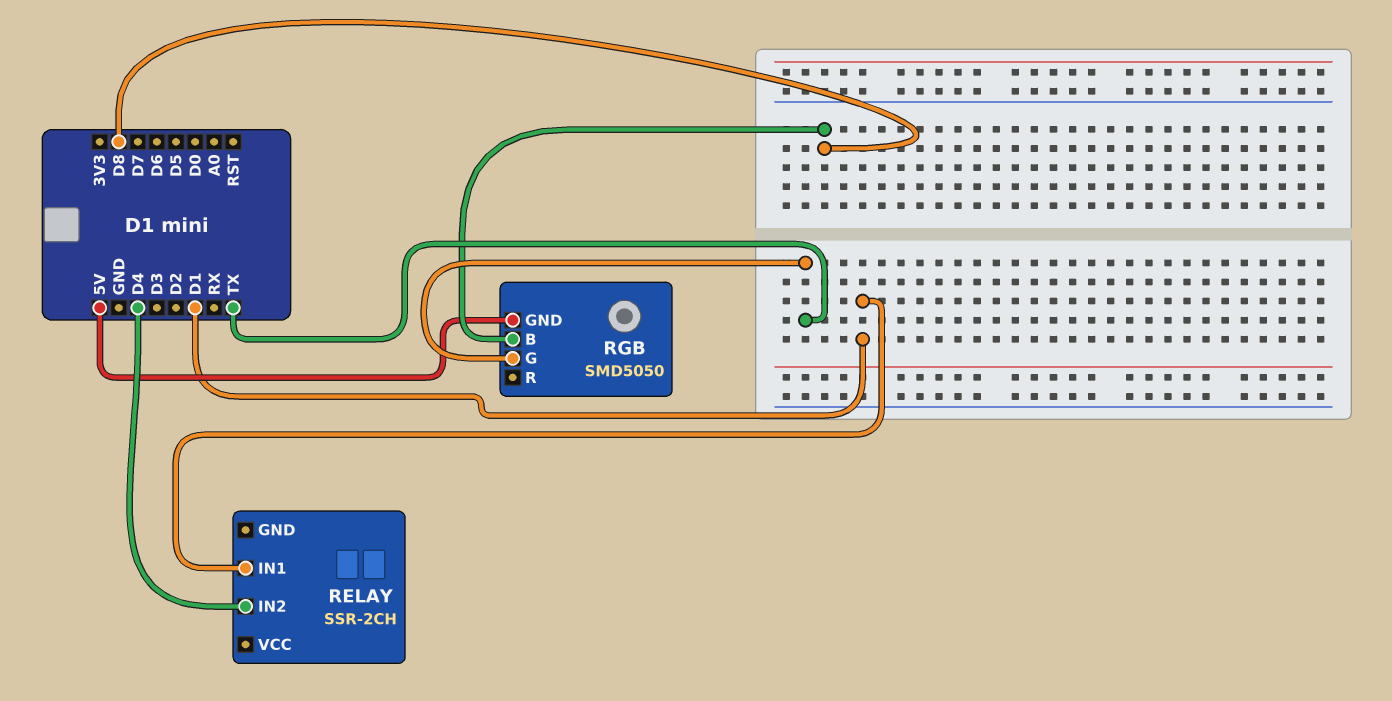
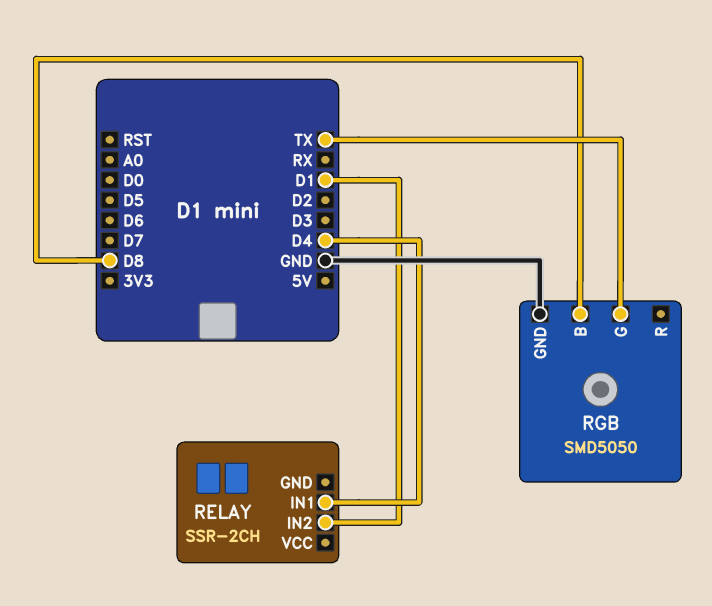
RELAY pin IN1: D1 -> D4
RELAY pin IN2: D4 -> D1
RGB pin GND: 5V -> GND

